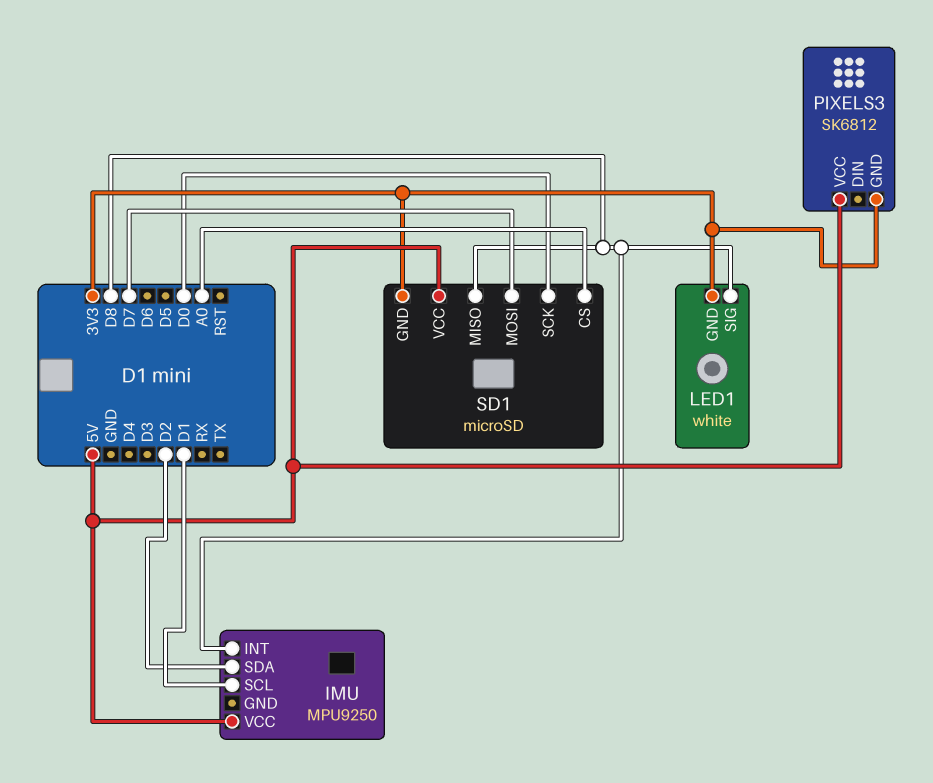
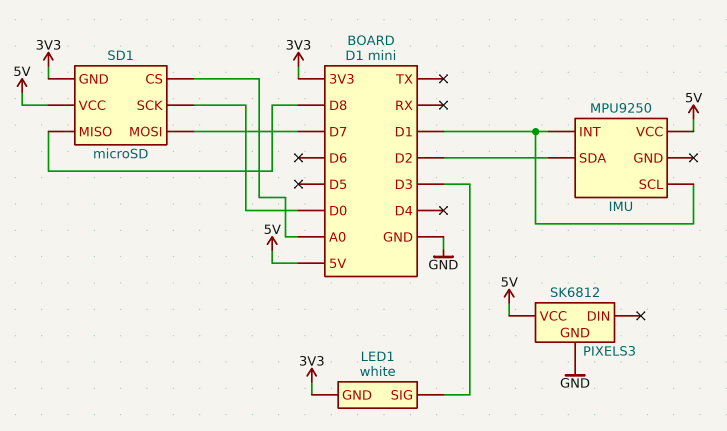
IMU pin INT: D8 -> D1
LED1 pin SIG: D8 -> D3
PIXELS3 pin GND: 3V3 -> GND

